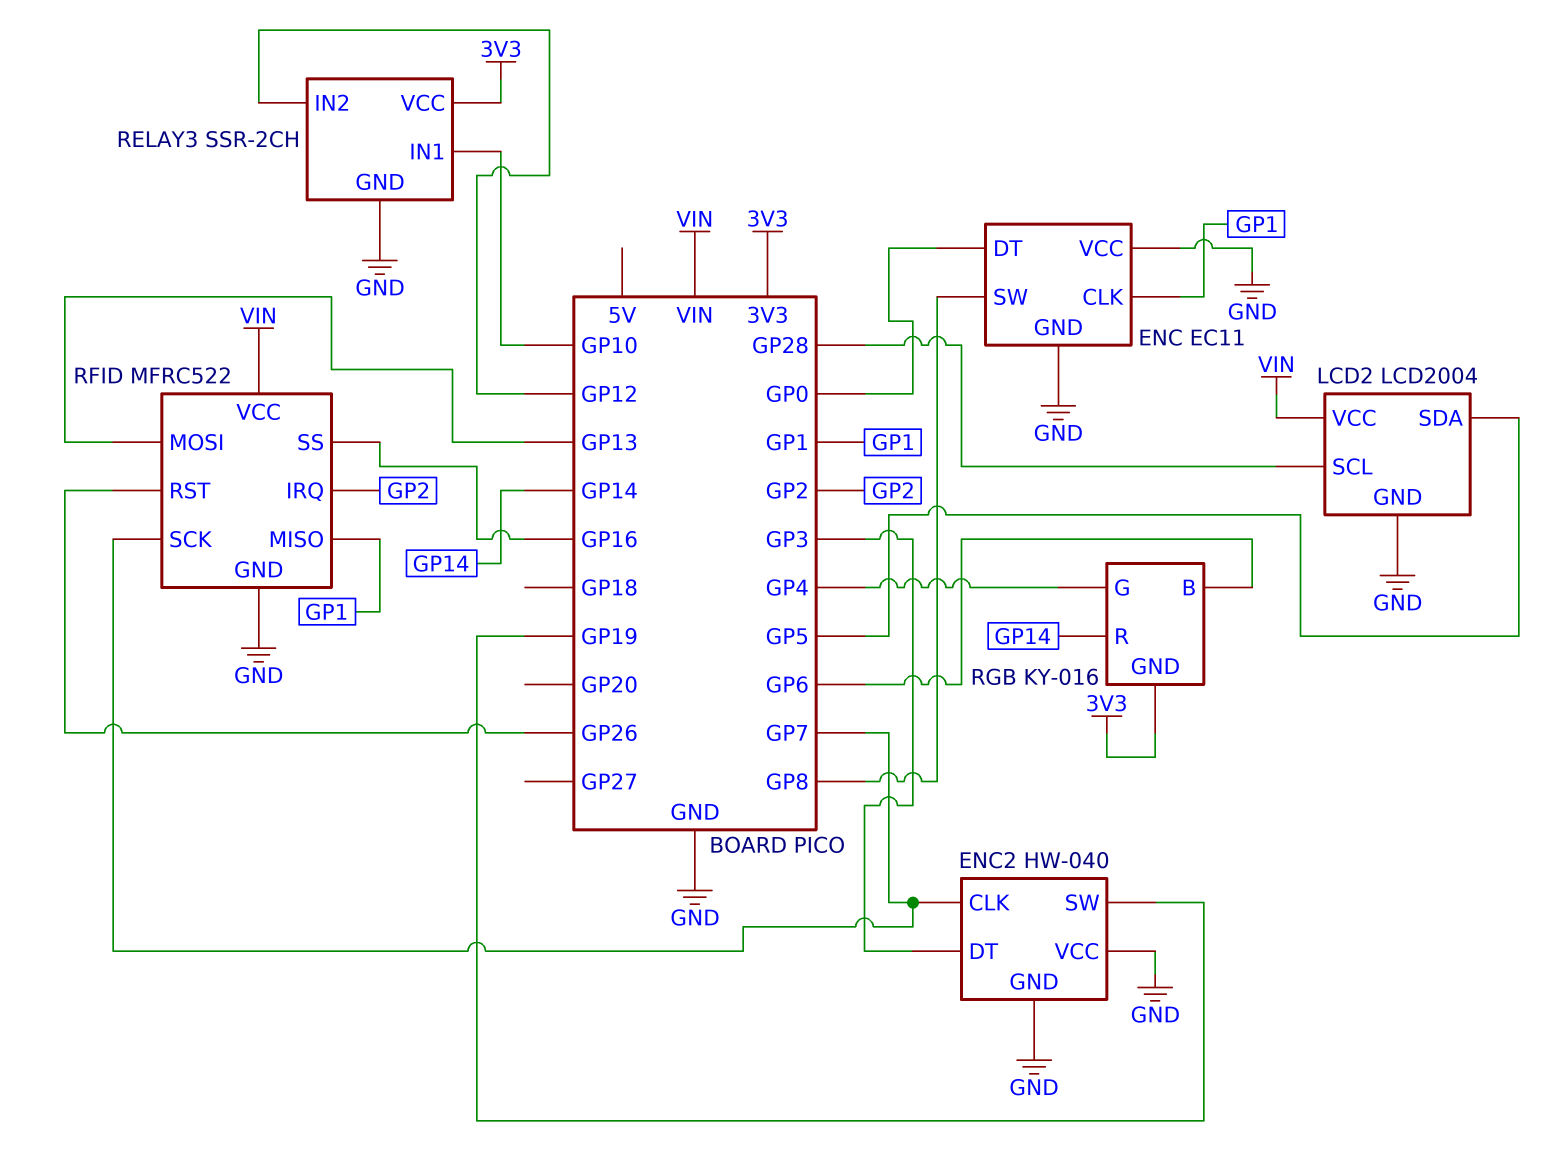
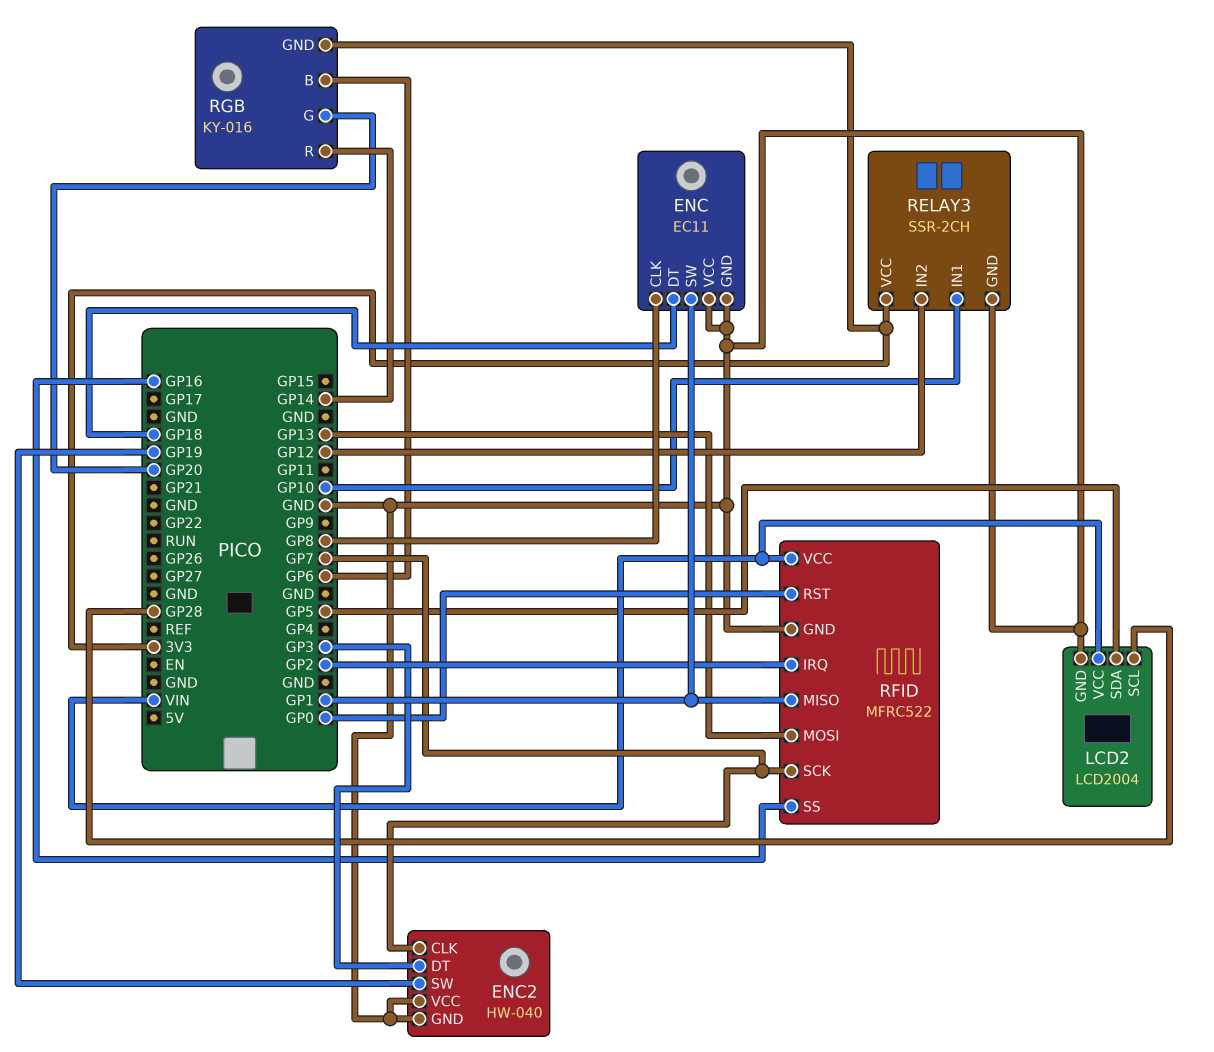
ENC pin CLK: GP1 -> GP8
ENC pin DT: GP0 -> GP18
ENC pin SW: GP8 -> GP1
RFID pin RST: GP26 -> GP0
RGB pin G: GP4 -> GP20

